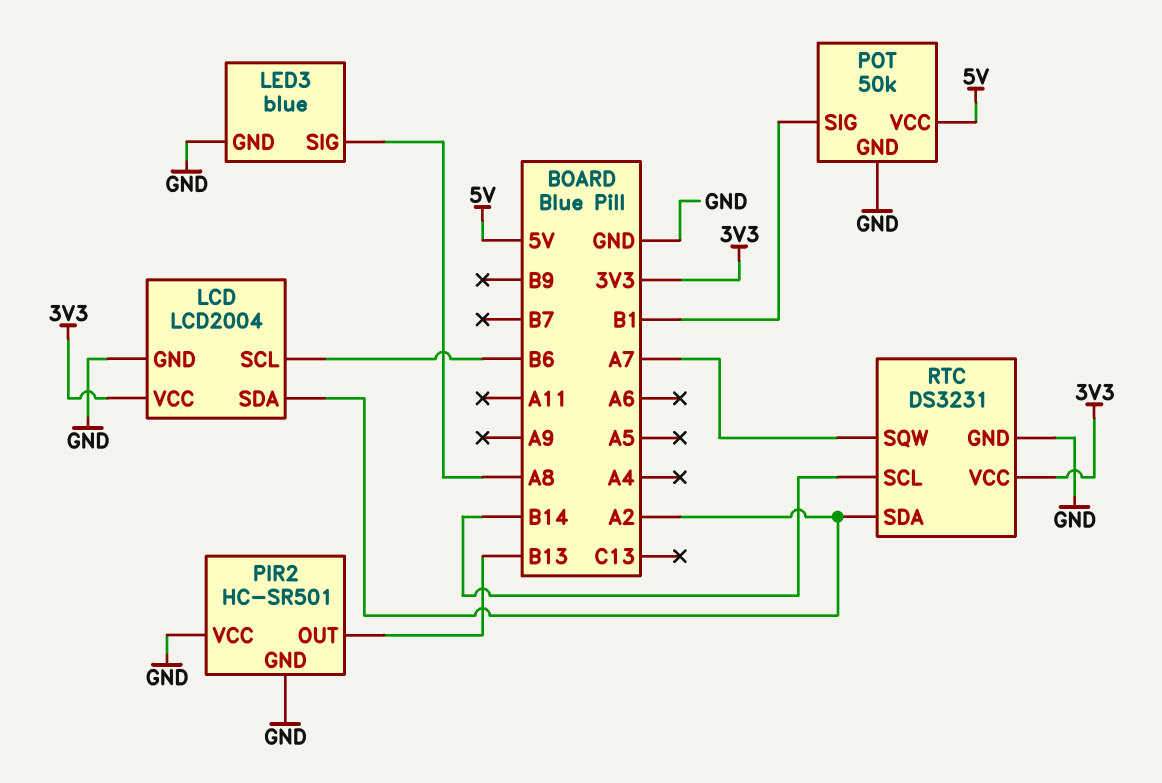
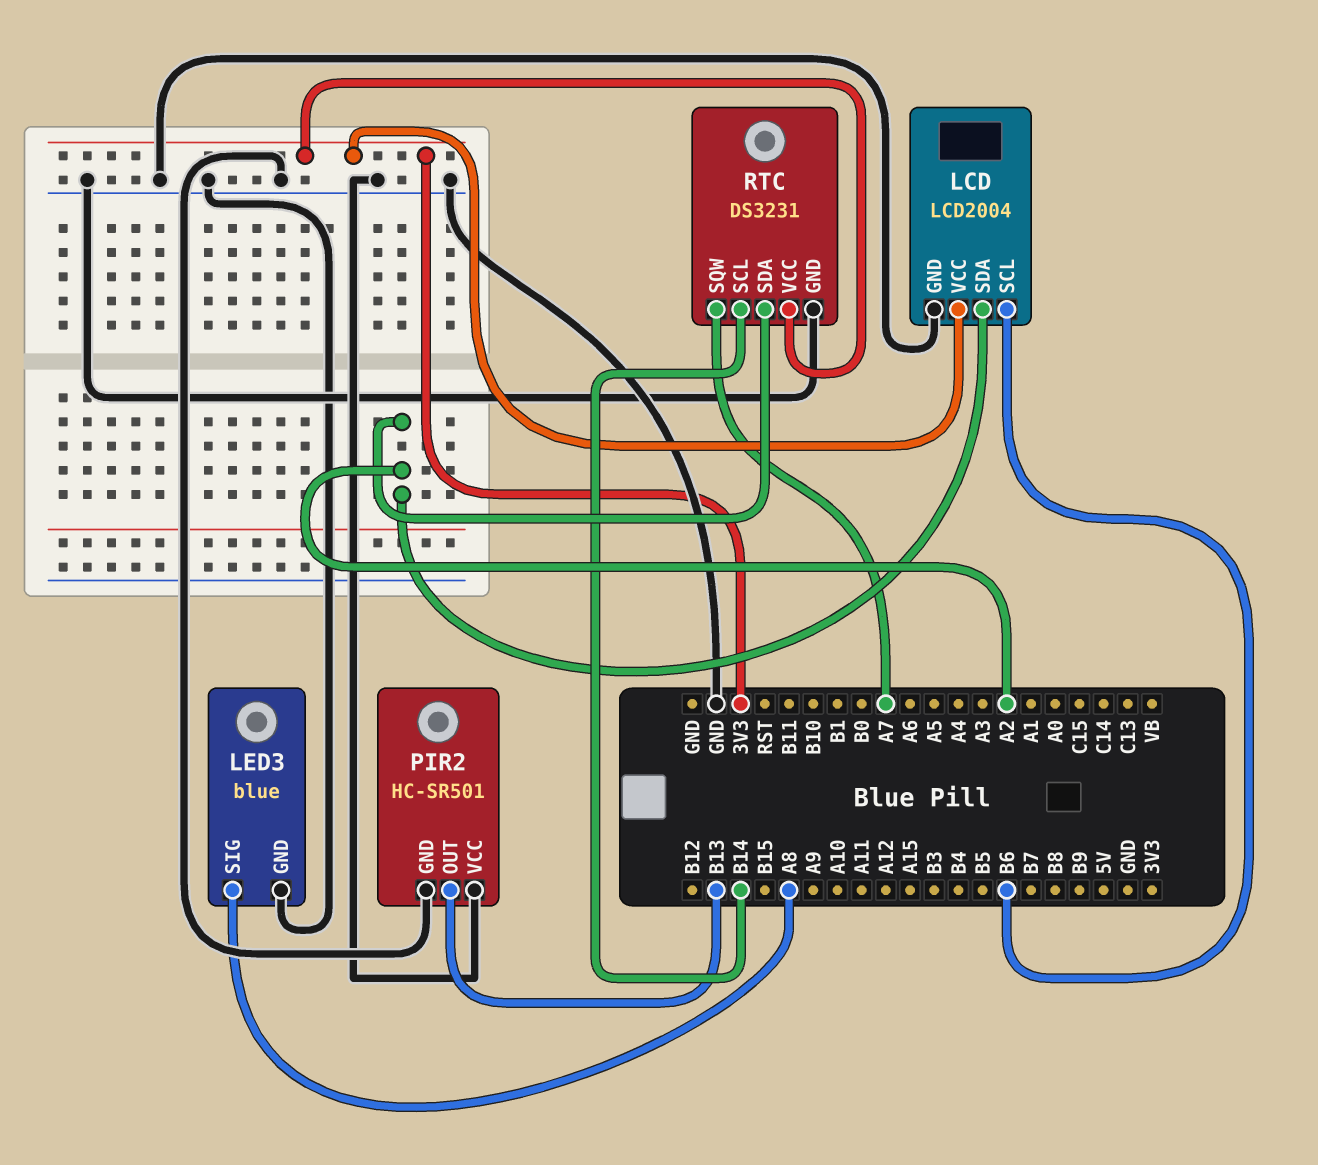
POT: 50k -> none
POT pin GND: GND -> none
POT pin SIG: B1 -> none
POT pin VCC: 5V -> none

